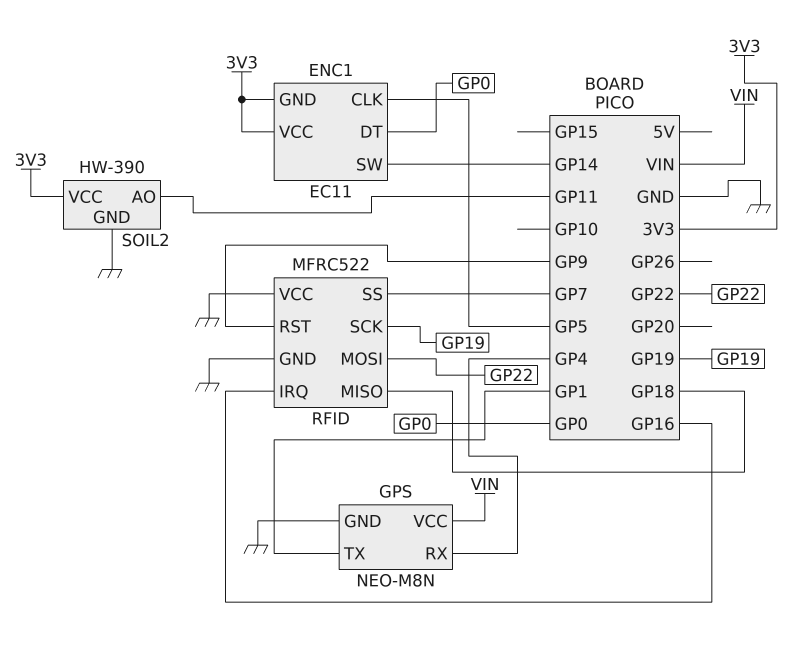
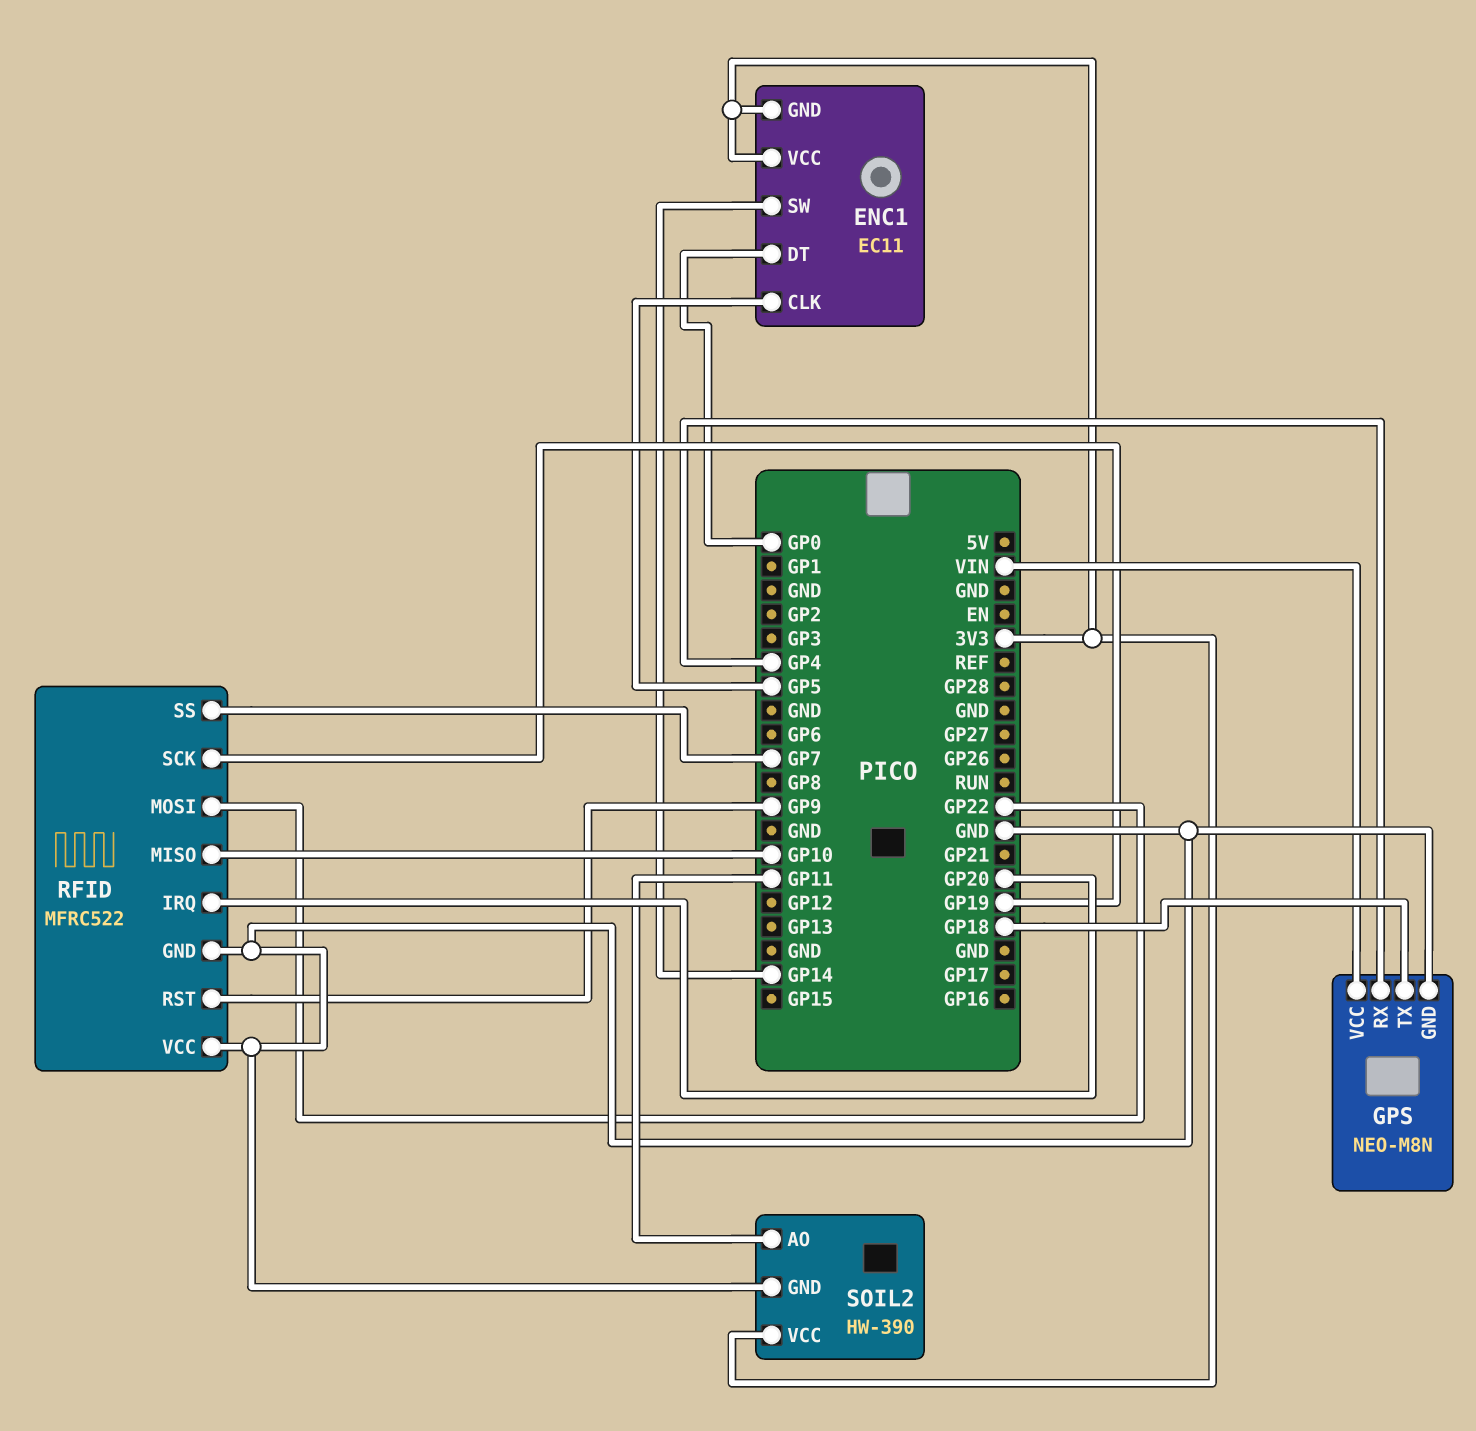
GPS pin TX: GP1 -> GP18
RFID pin IRQ: GP16 -> GP20
RFID pin MISO: GP18 -> GP10

